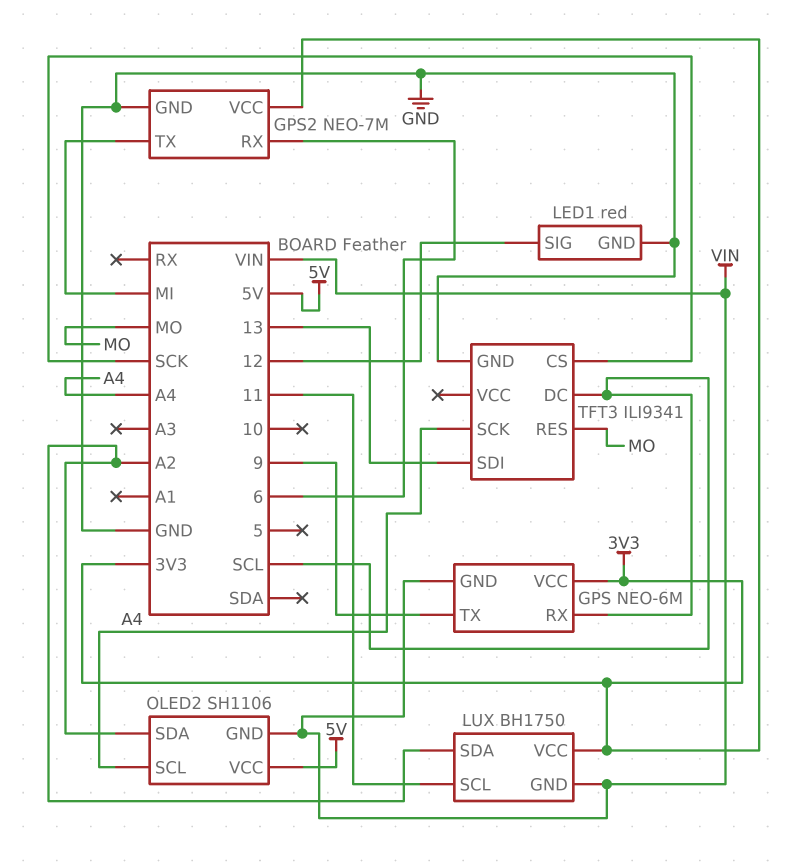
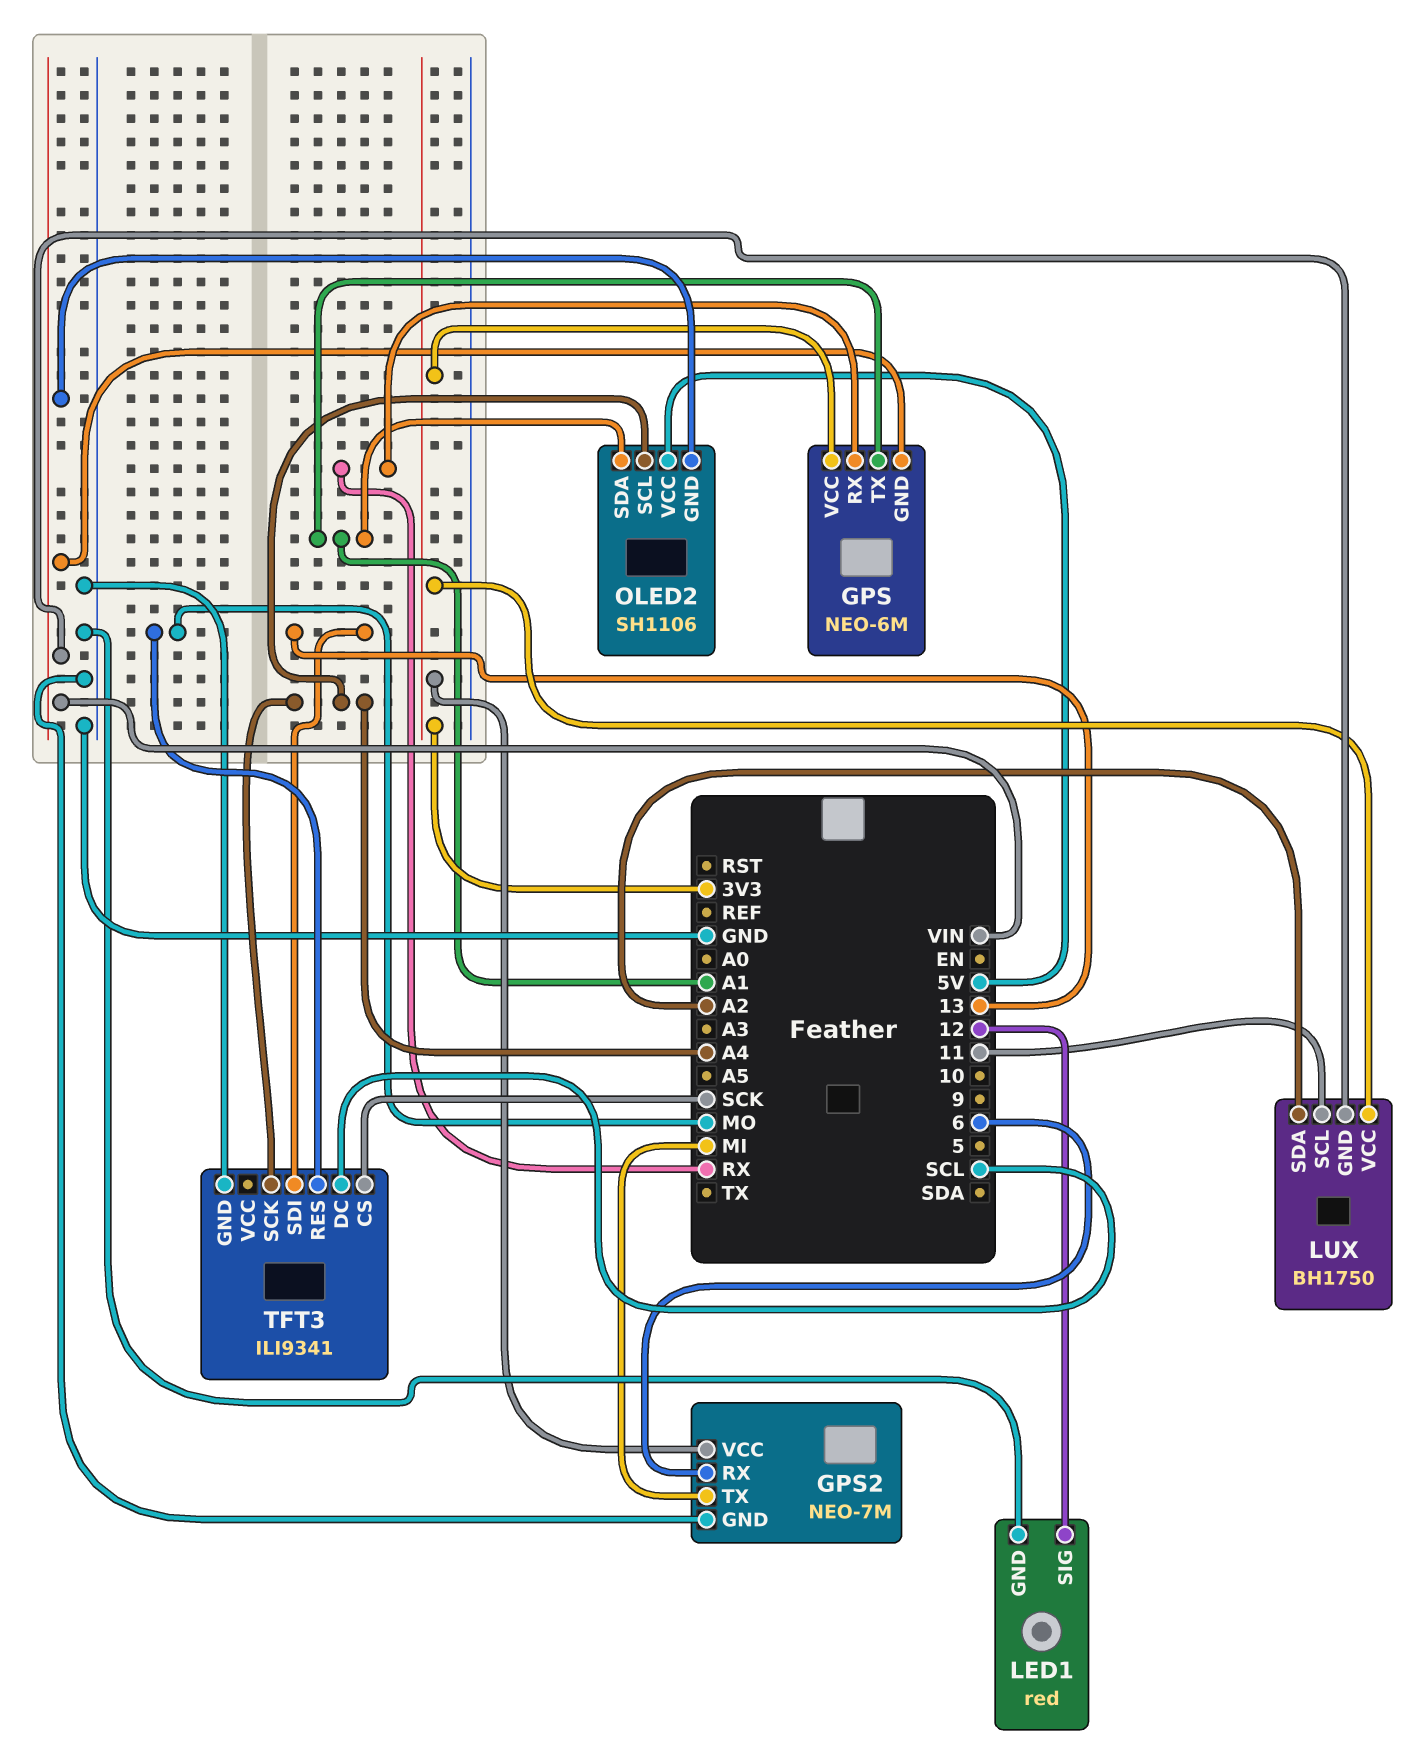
GPS pin RX: SCL -> RX
GPS pin TX: 9 -> A1
OLED2 pin SDA: A2 -> A1

